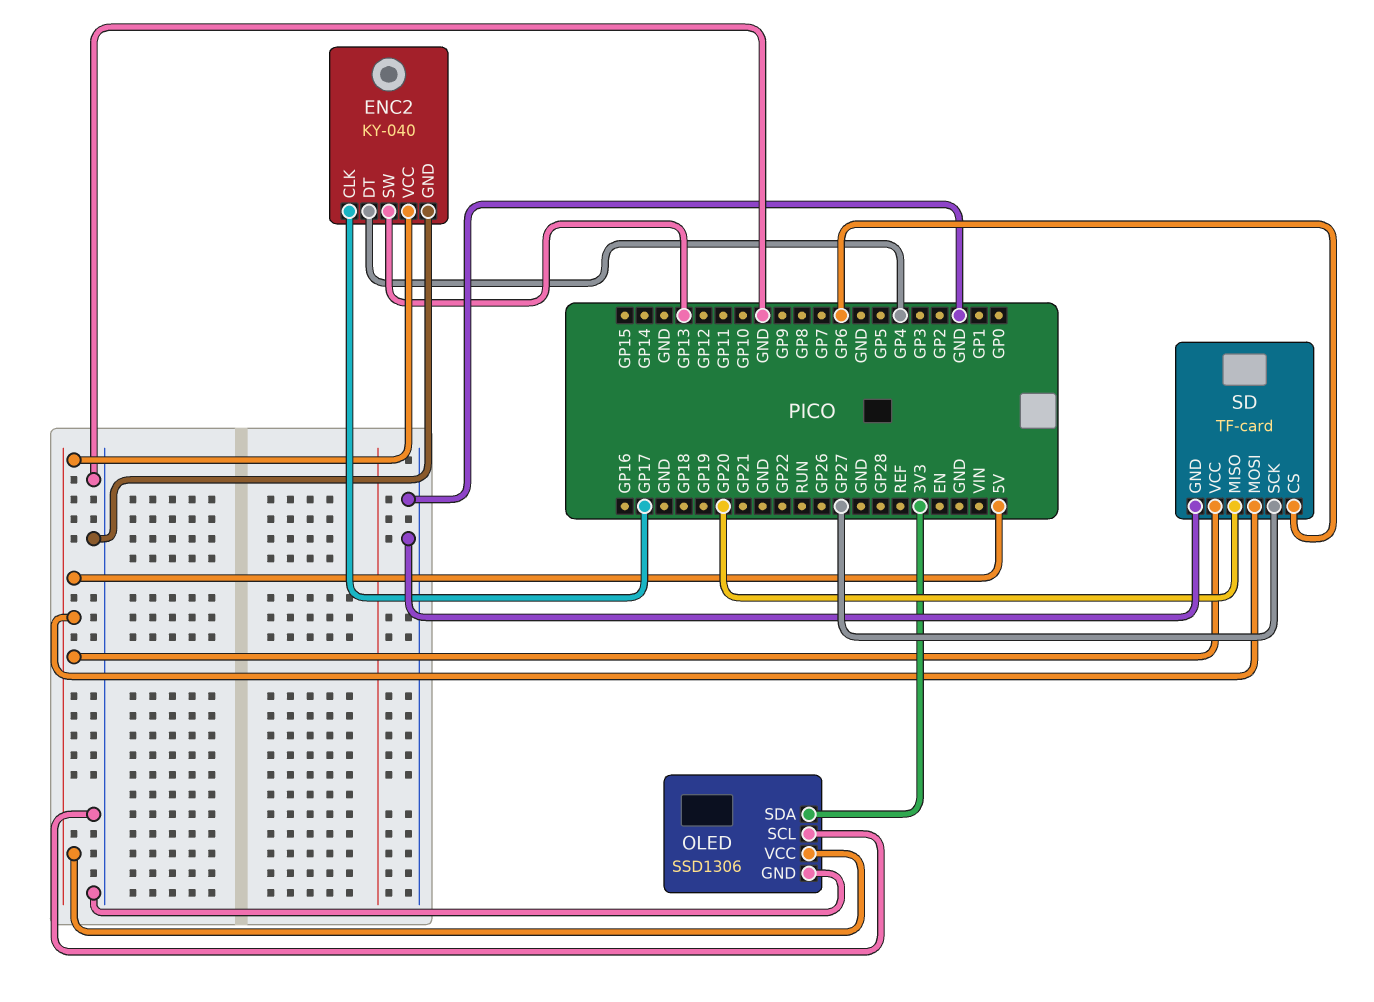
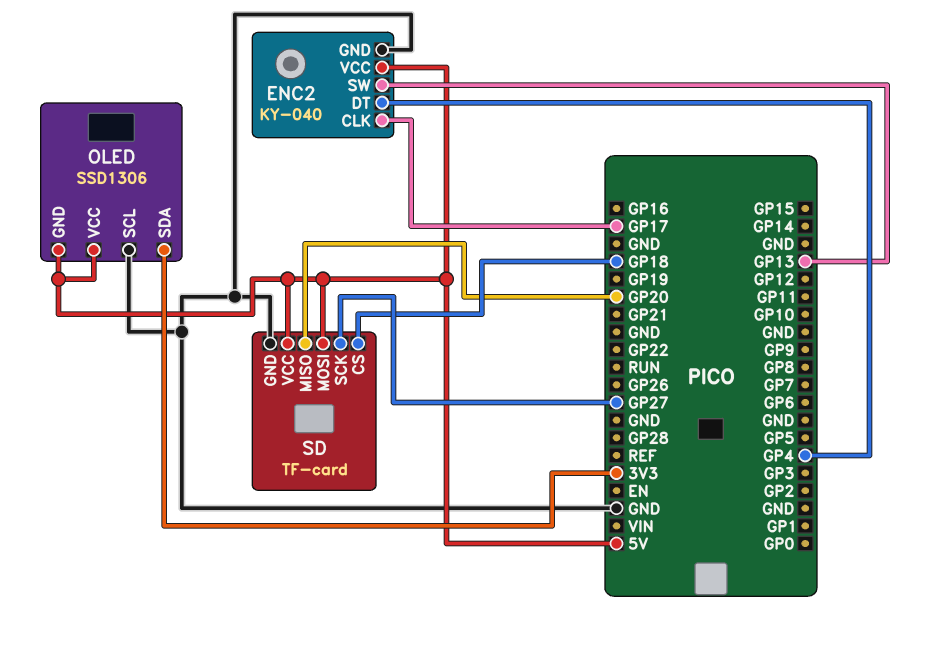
OLED pin GND: GND -> 5V
SD pin CS: GP6 -> GP18

